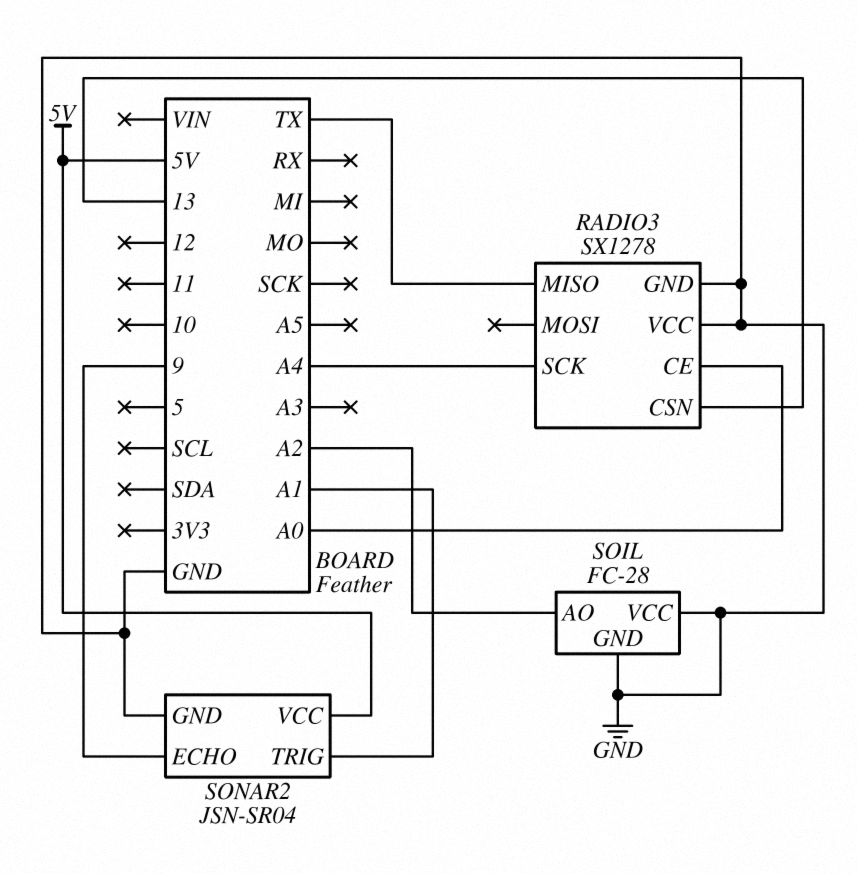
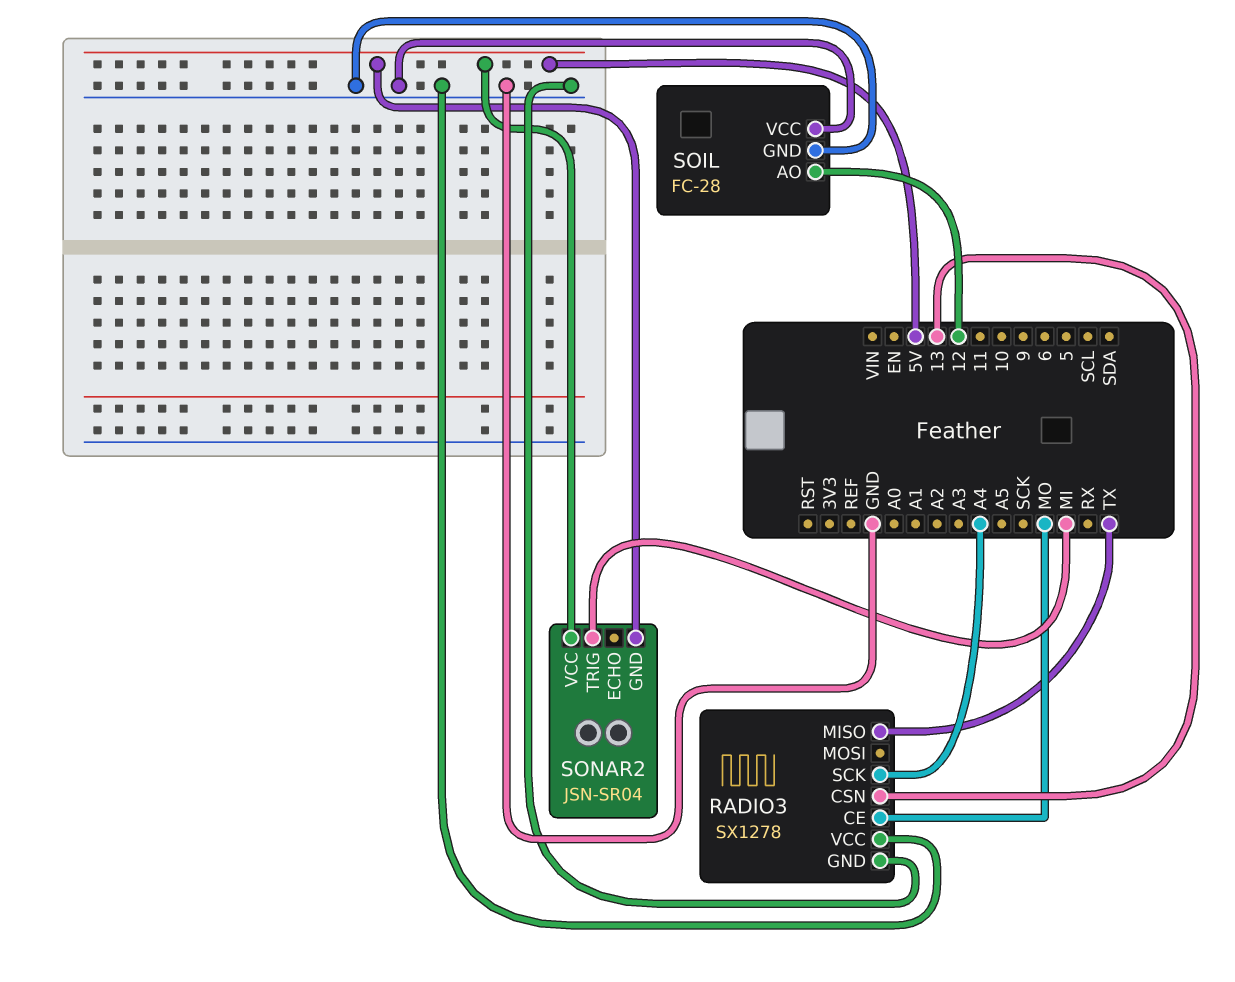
RADIO3 pin CE: A0 -> MO
SOIL pin AO: A2 -> 12
SONAR2 pin ECHO: 9 -> none
SONAR2 pin GND: GND -> 5V
SONAR2 pin TRIG: A1 -> MI

